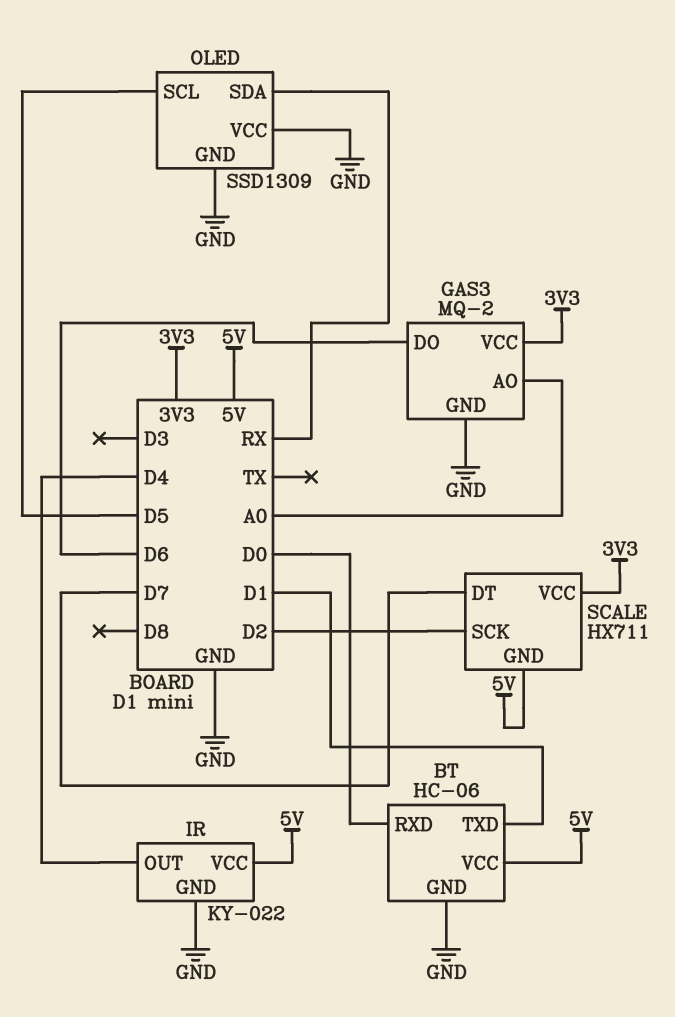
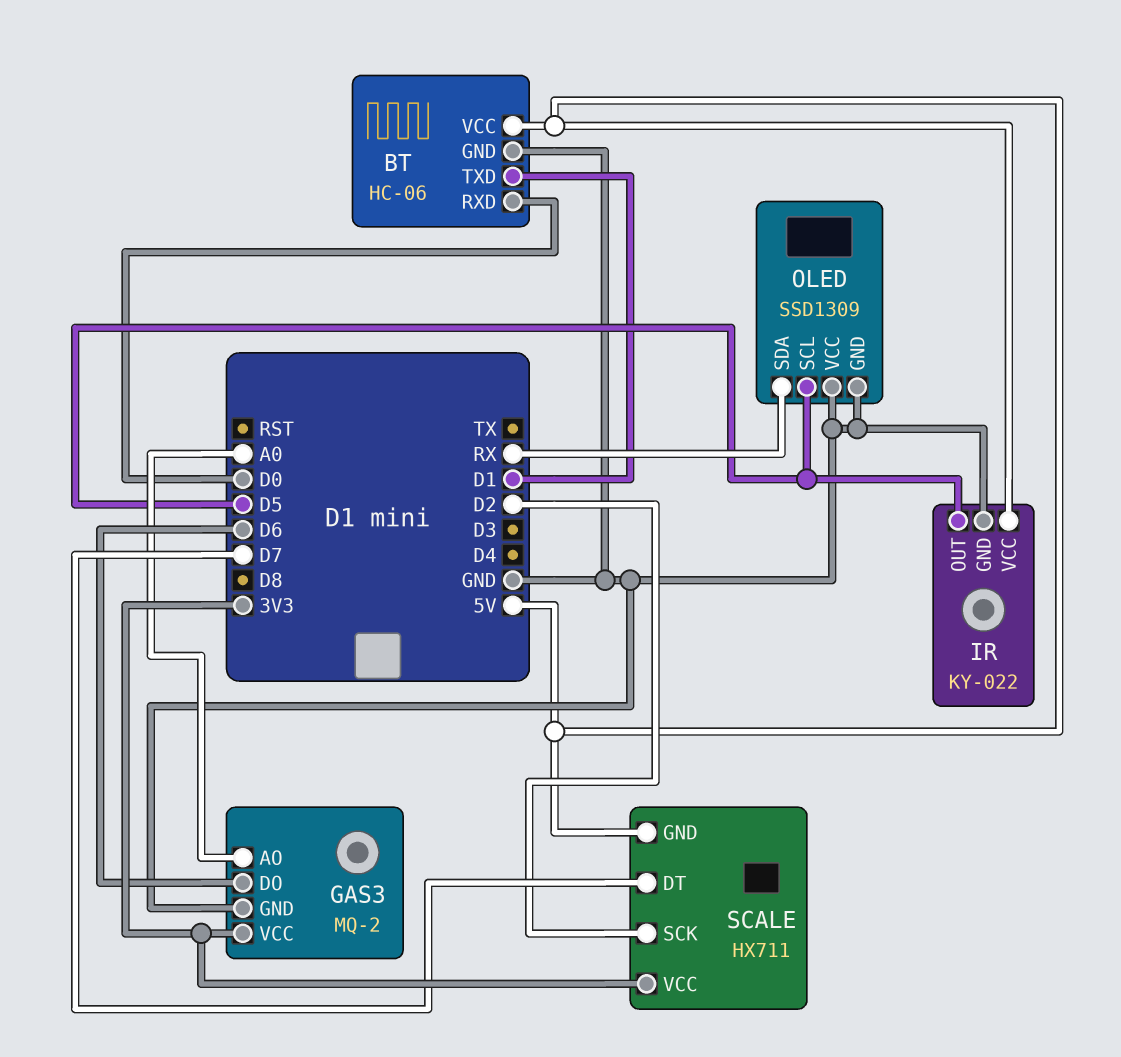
IR pin OUT: D4 -> D5

